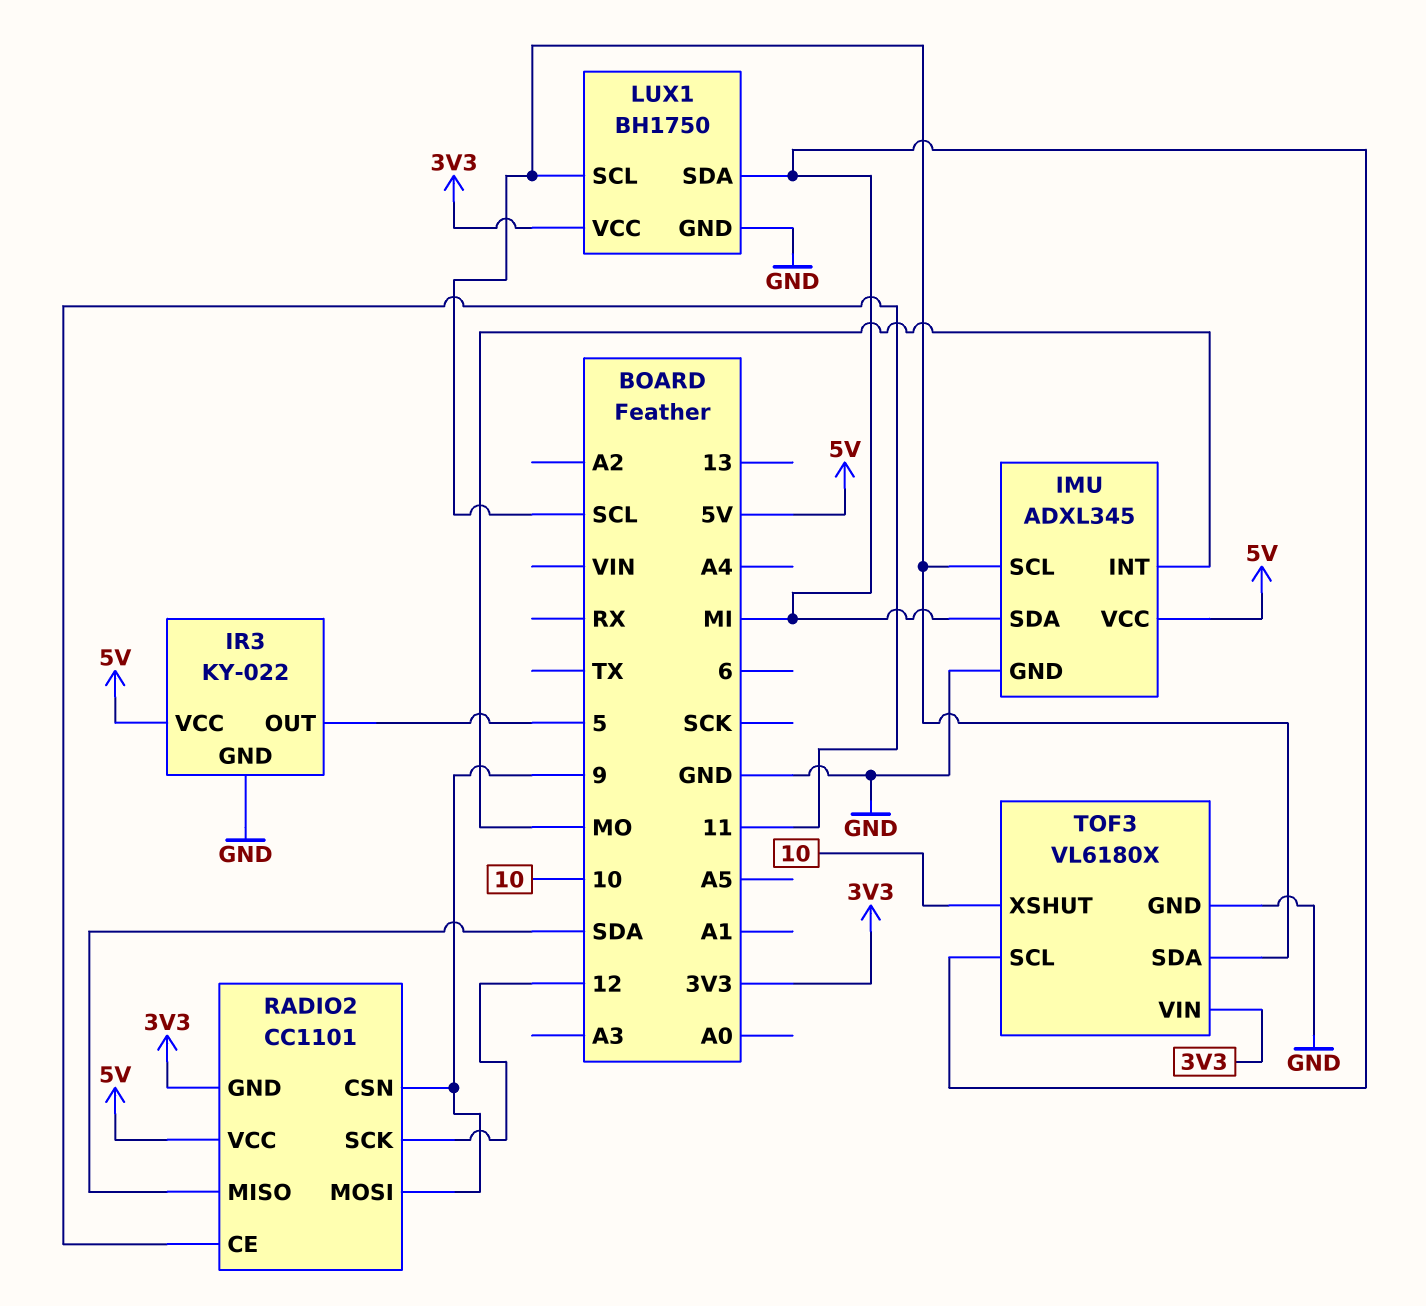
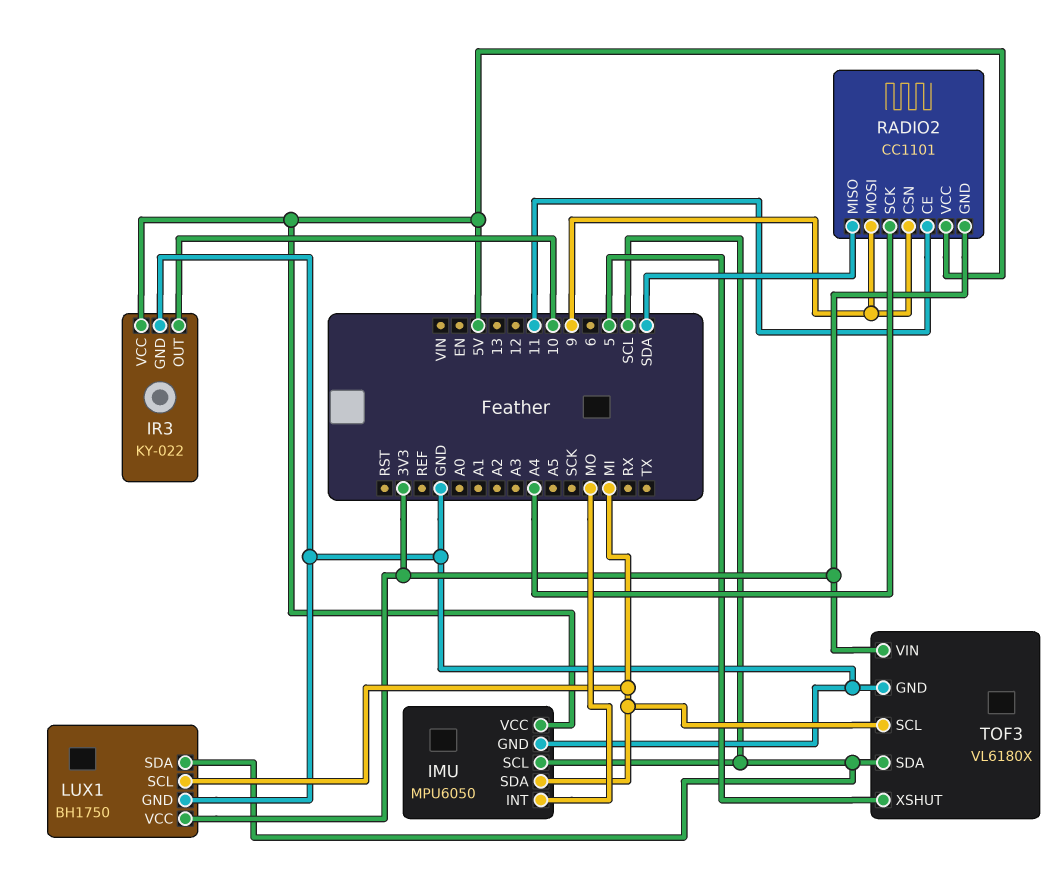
IMU: ADXL345 -> MPU6050
IR3 pin OUT: 5 -> 10
LUX1 pin SCL: SCL -> MI
LUX1 pin SDA: MI -> SCL
RADIO2 pin SCK: 12 -> A4
TOF3 pin XSHUT: 10 -> 5

